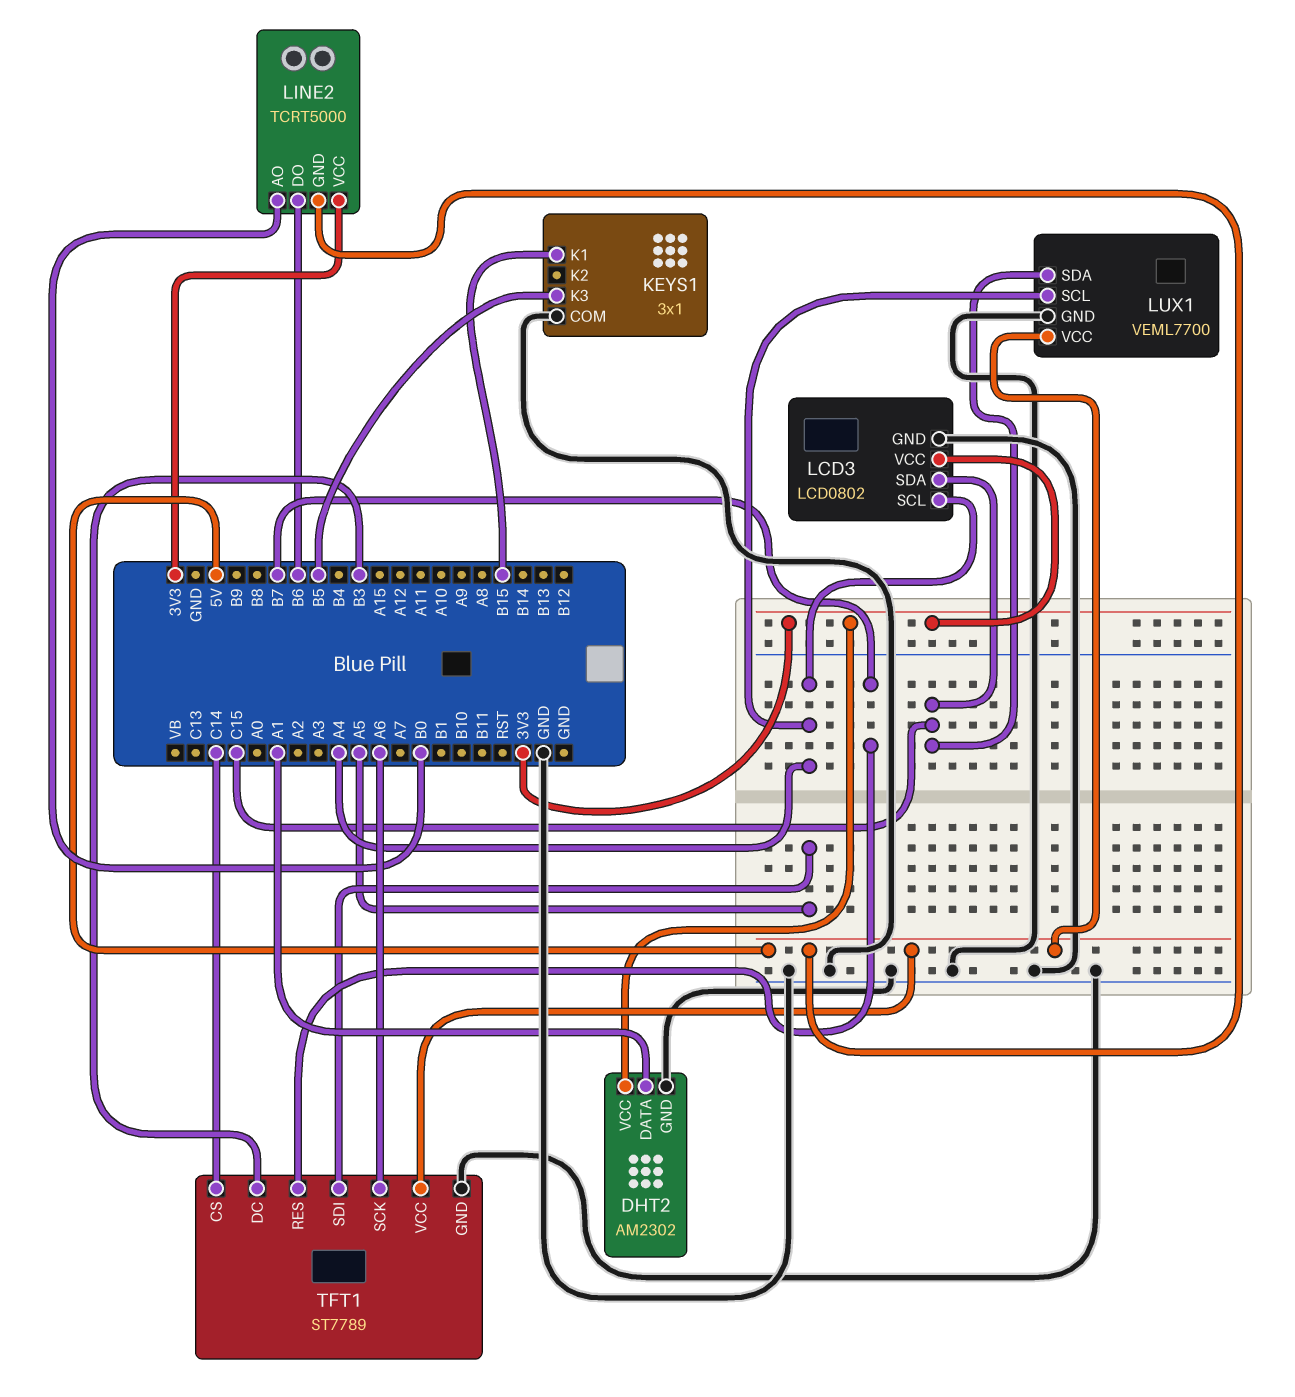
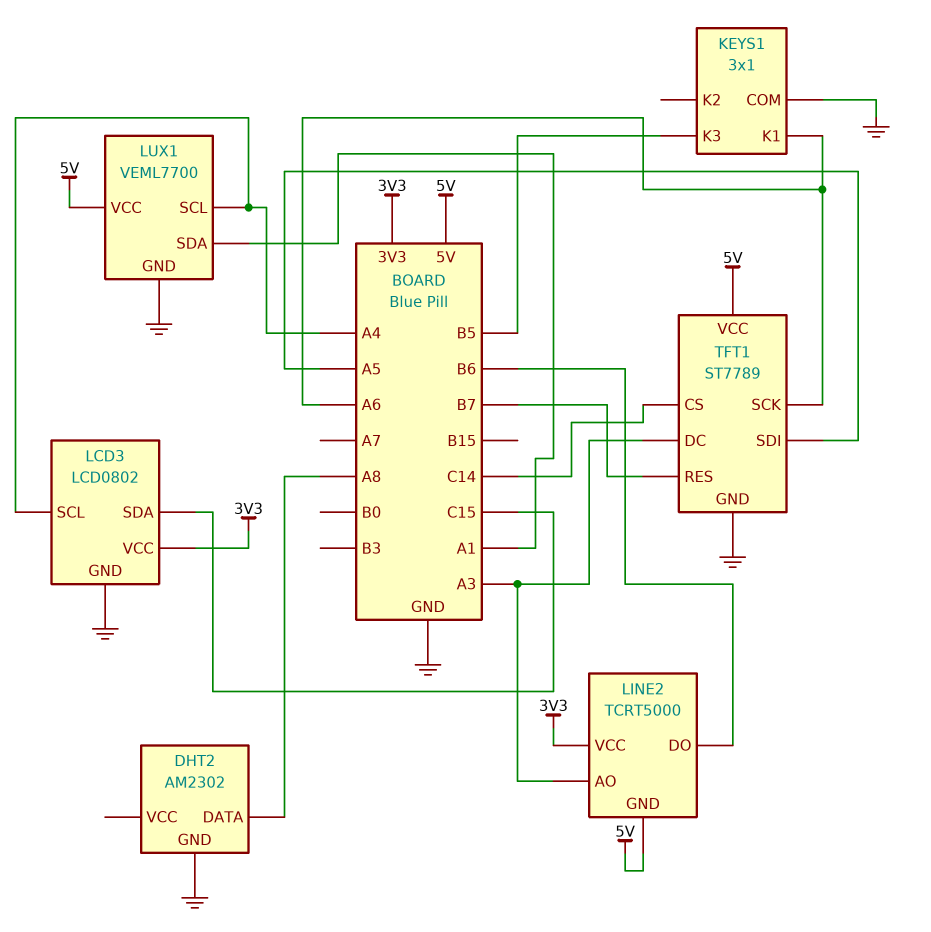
DHT2 pin DATA: A1 -> A8
DHT2 pin VCC: 3V3 -> none
KEYS1 pin K1: B15 -> A6
LINE2 pin AO: B0 -> A3
LUX1 pin SDA: C15 -> A1
TFT1 pin DC: B3 -> A3

